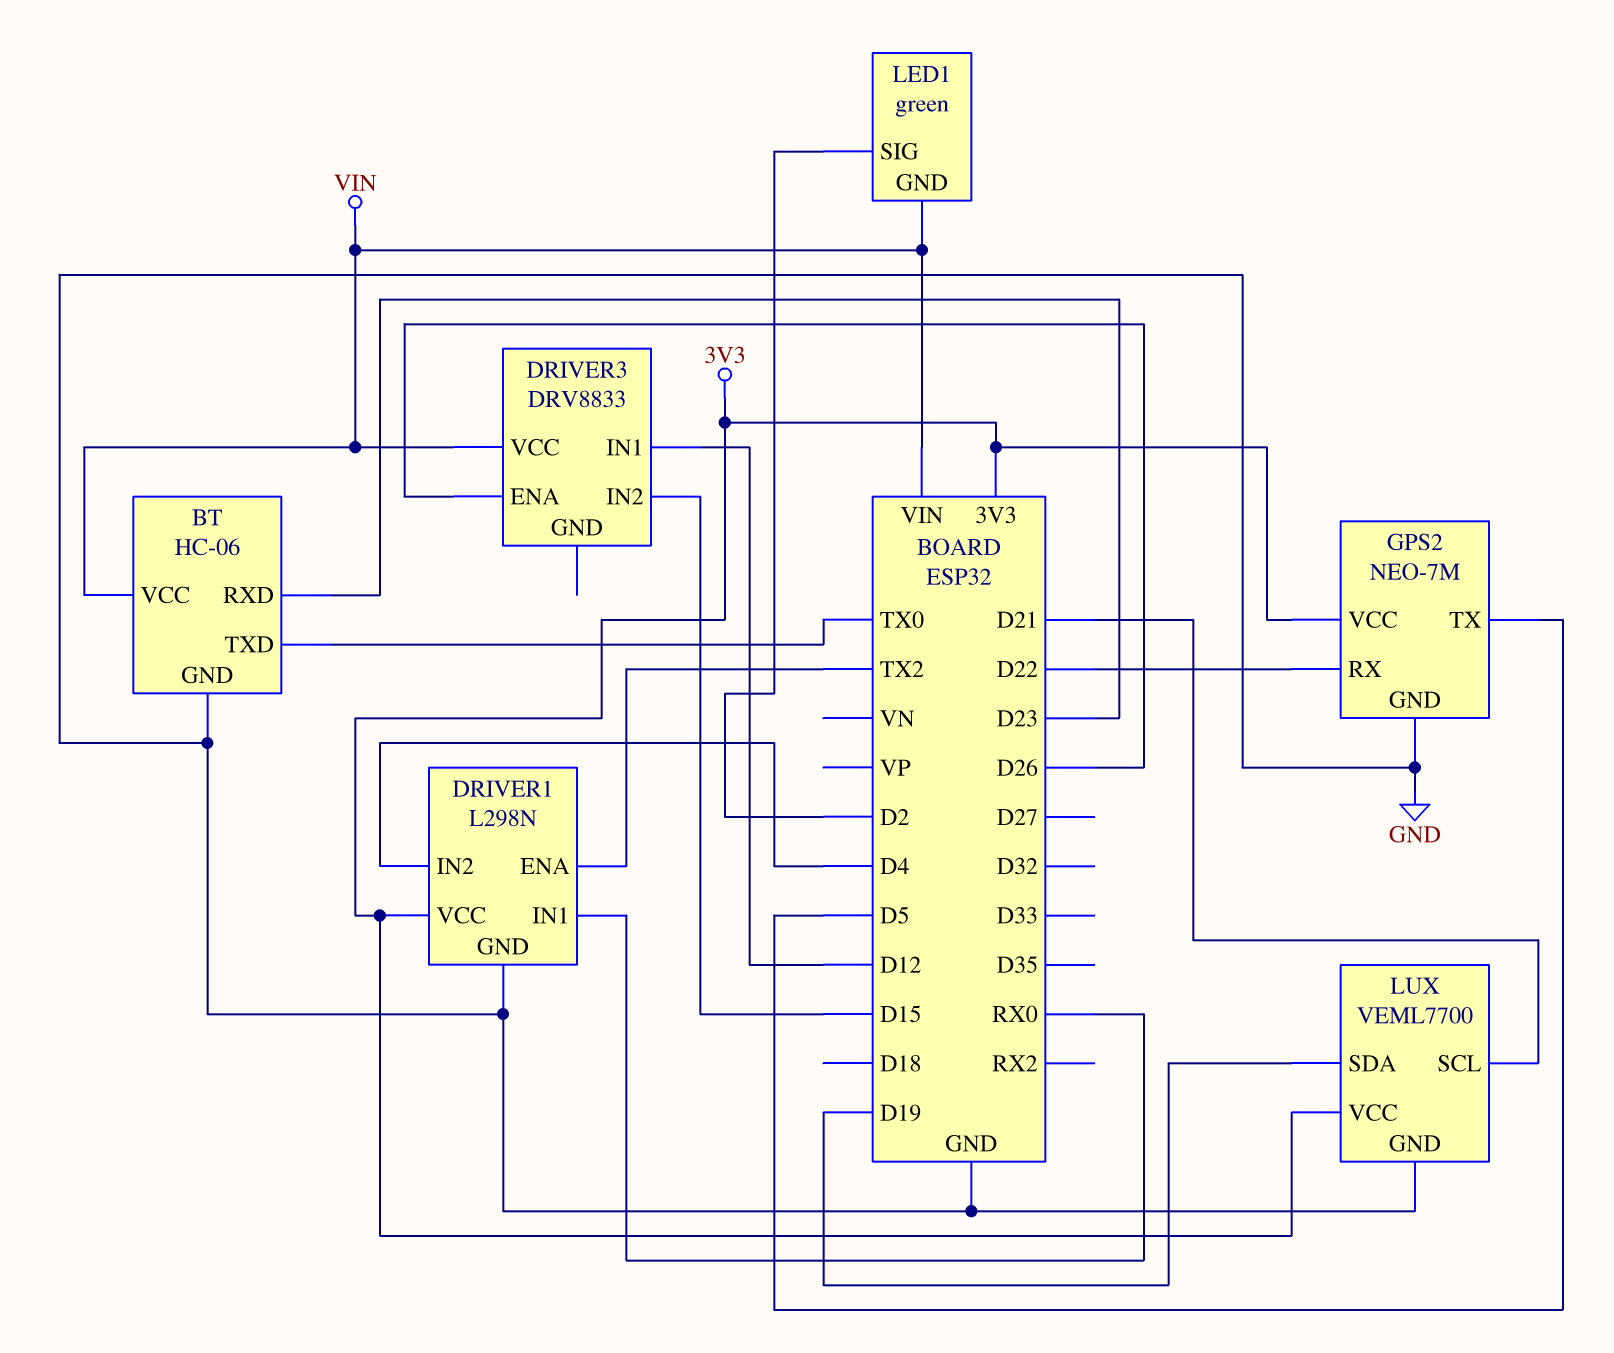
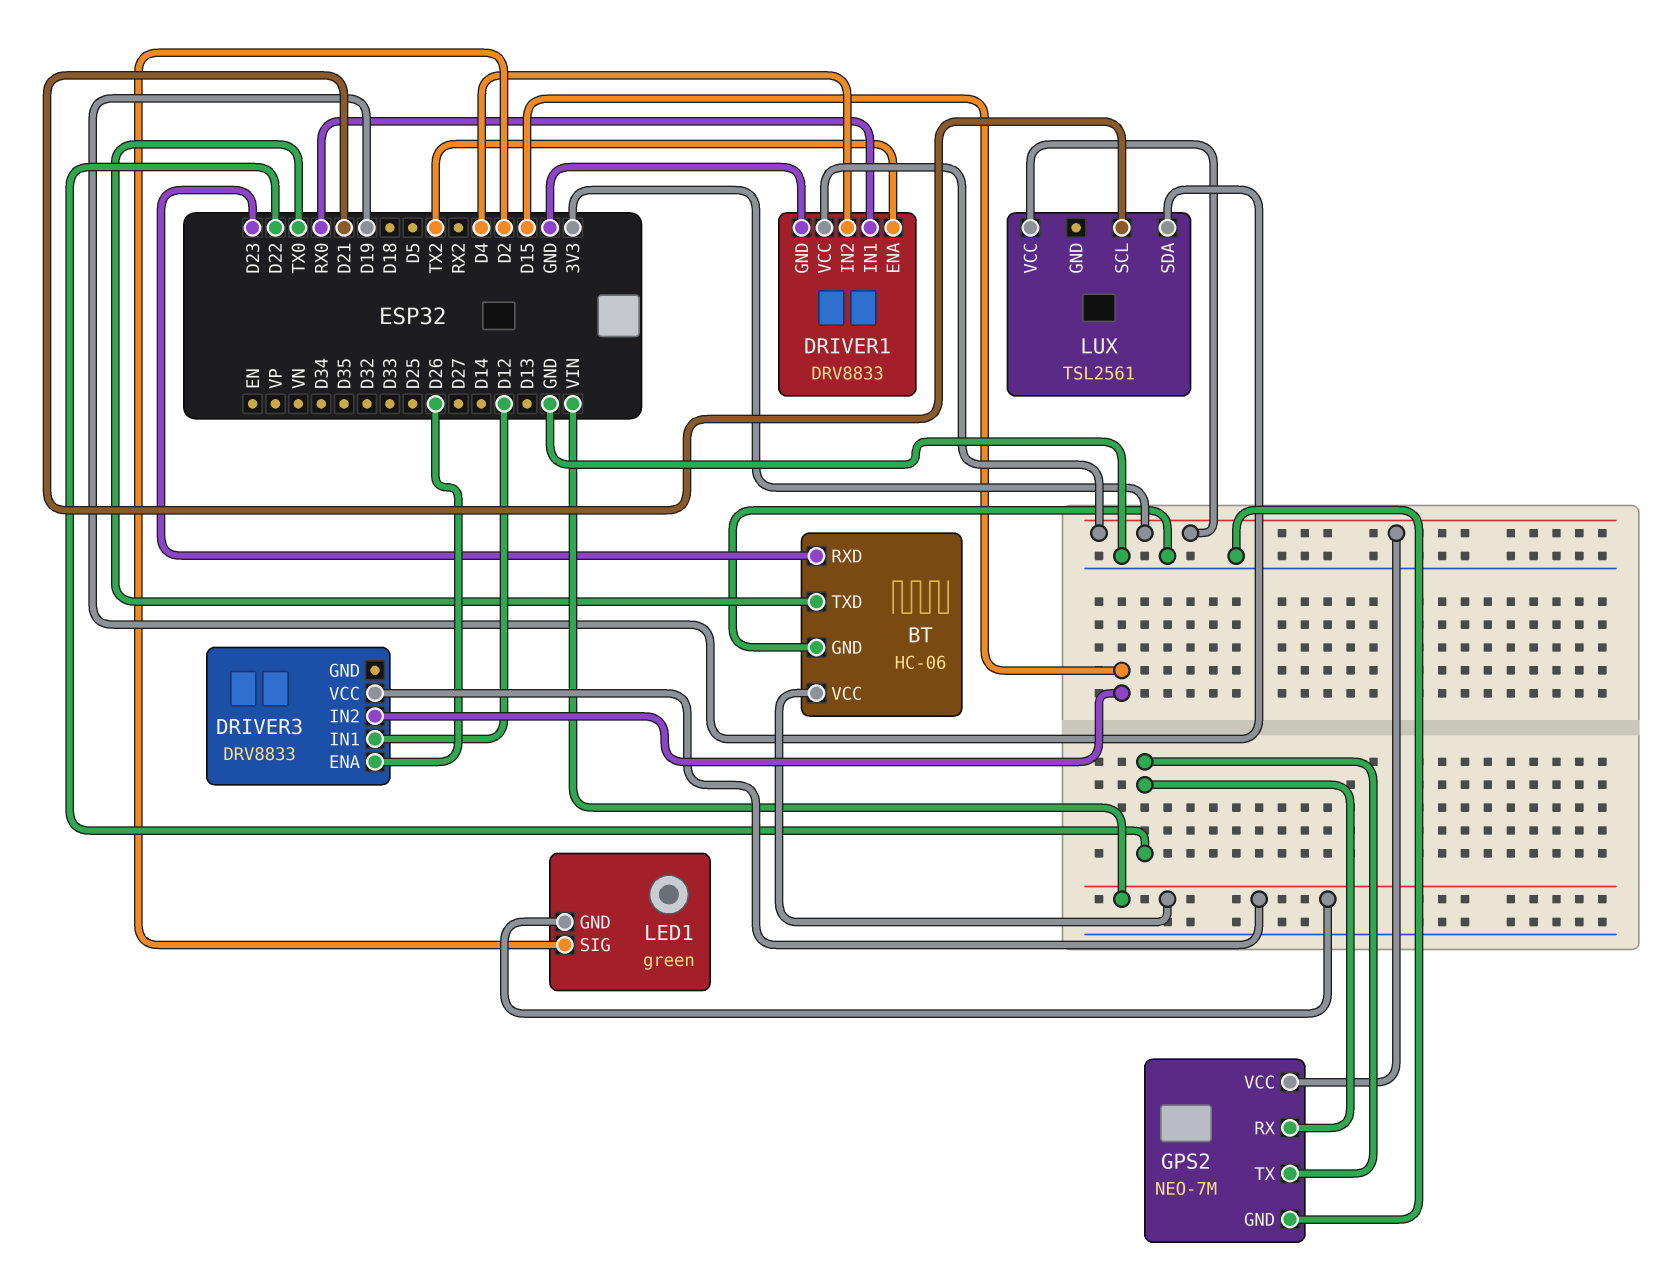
DRIVER1: L298N -> DRV8833
GPS2 pin TX: D5 -> D22
LUX: VEML7700 -> TSL2561
LUX pin GND: GND -> none

